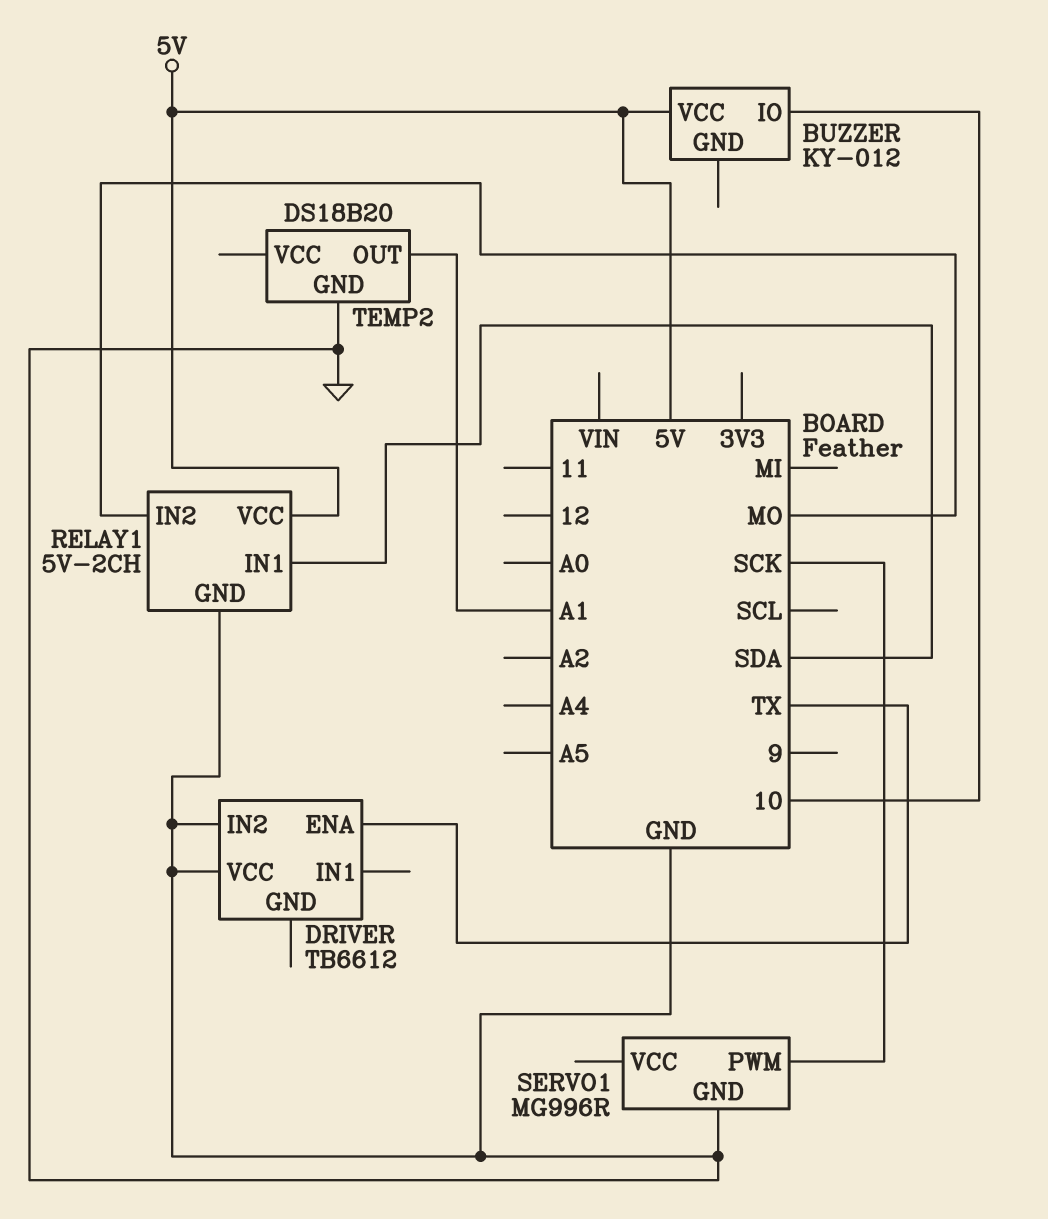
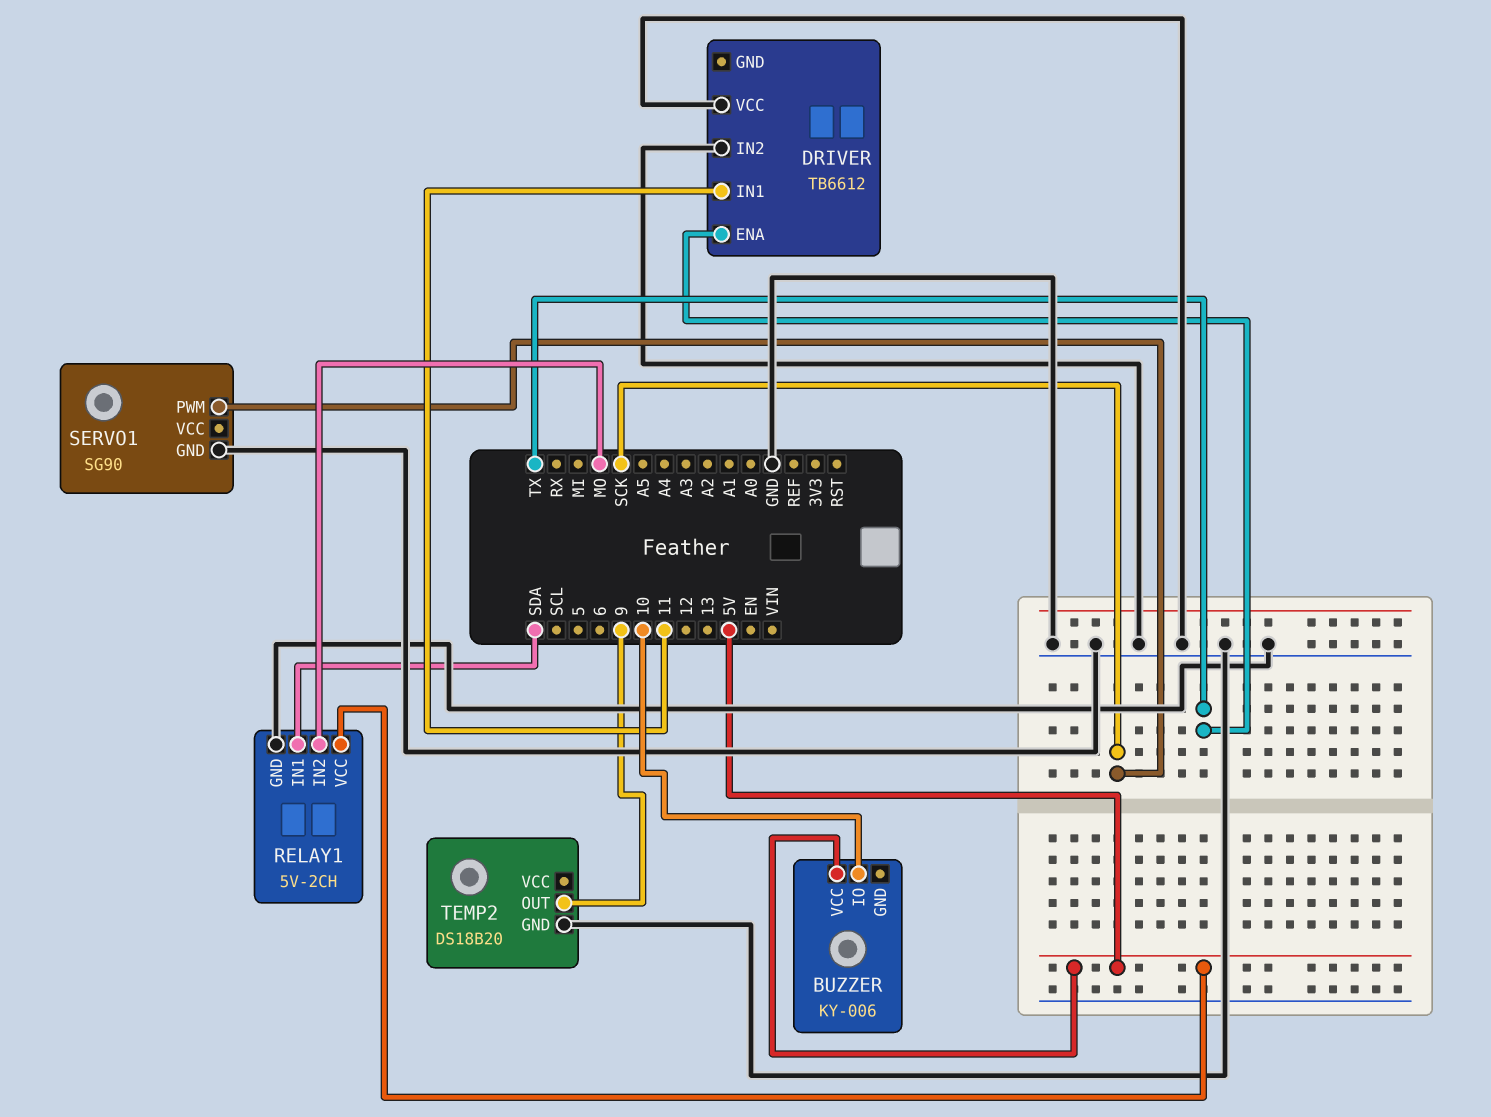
BUZZER: KY-012 -> KY-006
DRIVER pin IN1: none -> 11
SERVO1: MG996R -> SG90
TEMP2 pin OUT: A1 -> 9

